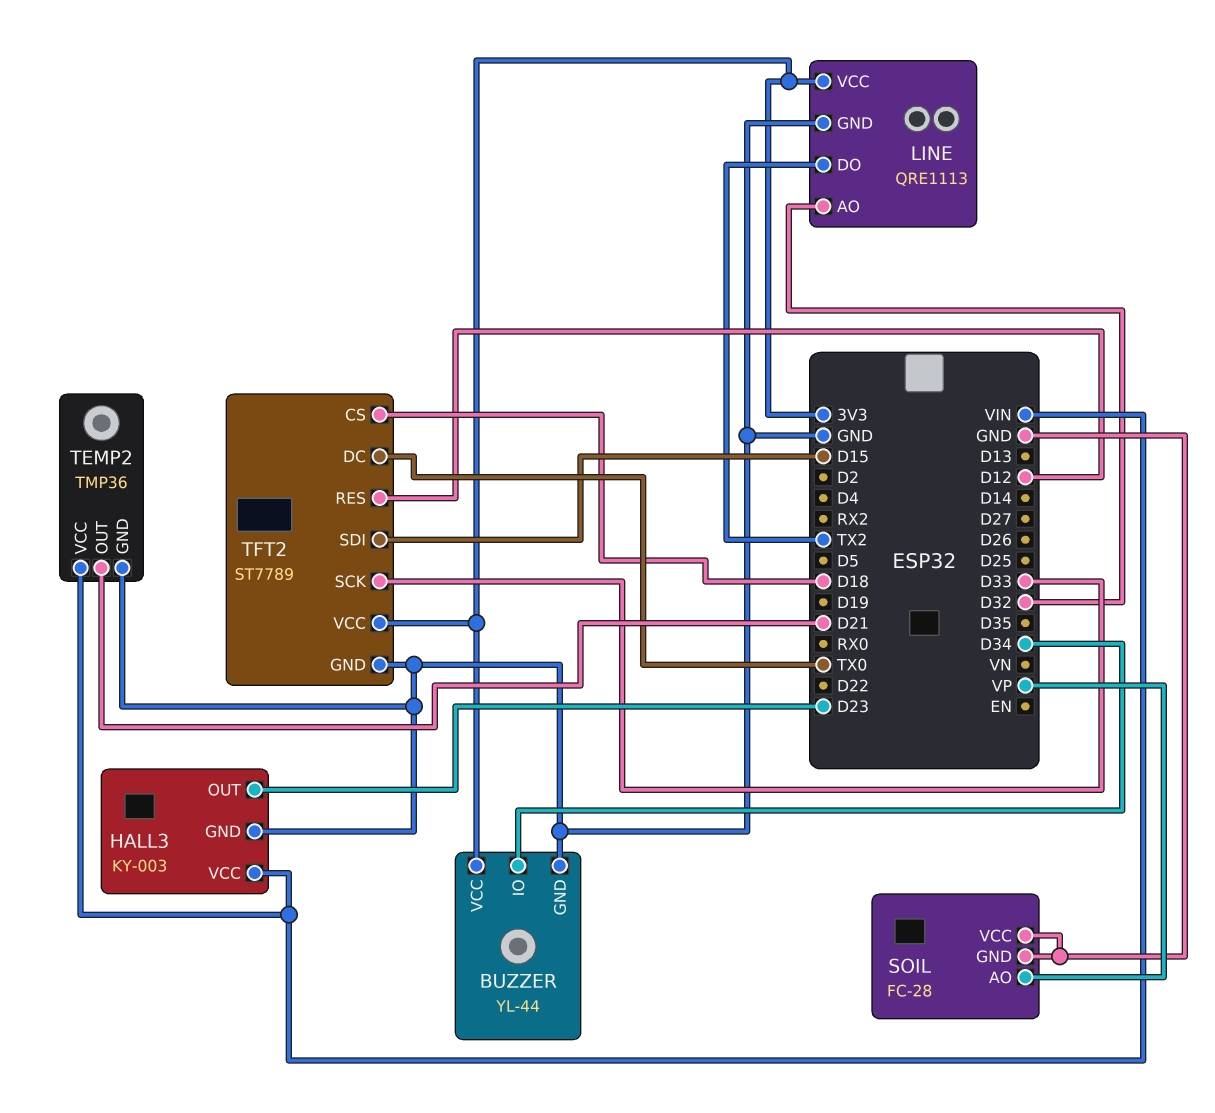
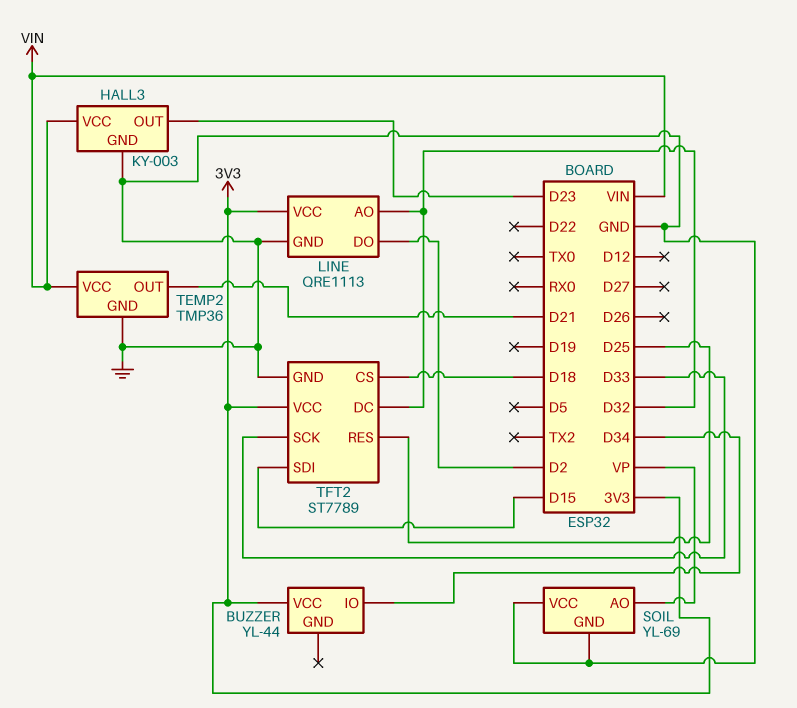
BUZZER pin GND: GND -> none
LINE pin DO: TX2 -> D2
SOIL: FC-28 -> YL-69
TFT2 pin DC: TX0 -> D32
TFT2 pin RES: D12 -> D25

